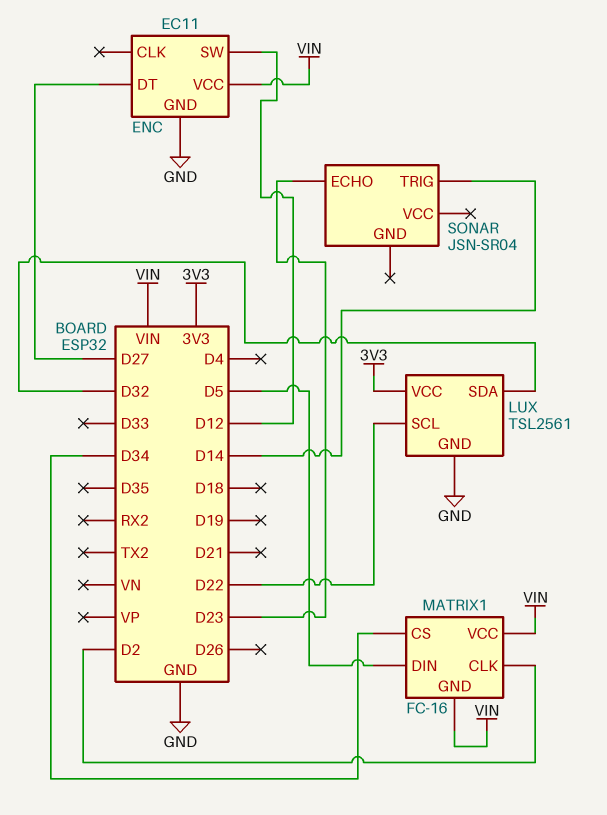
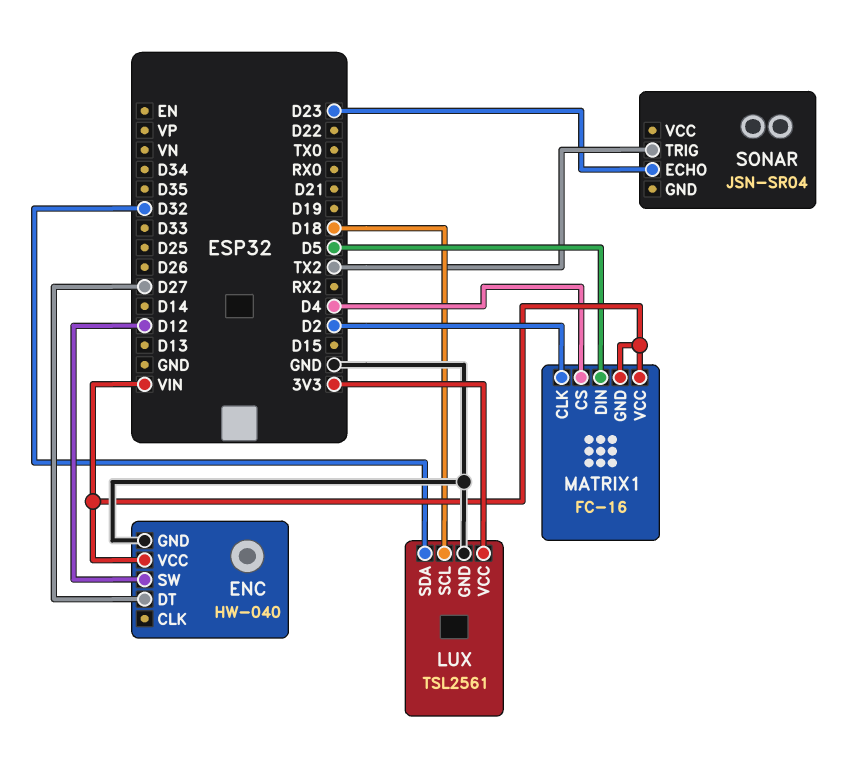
ENC: EC11 -> HW-040
LUX pin SCL: D22 -> D18
MATRIX1 pin CS: D34 -> D4
SONAR pin TRIG: D14 -> TX2

